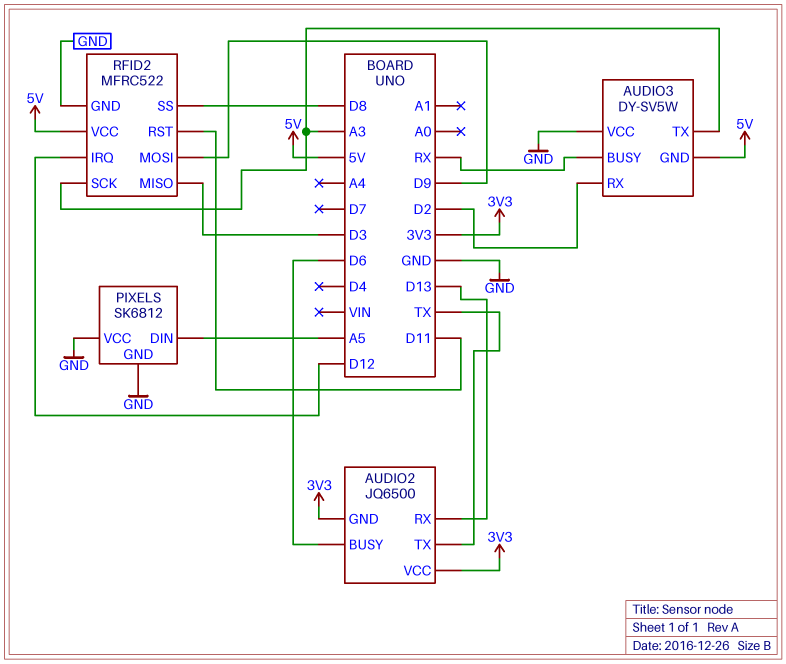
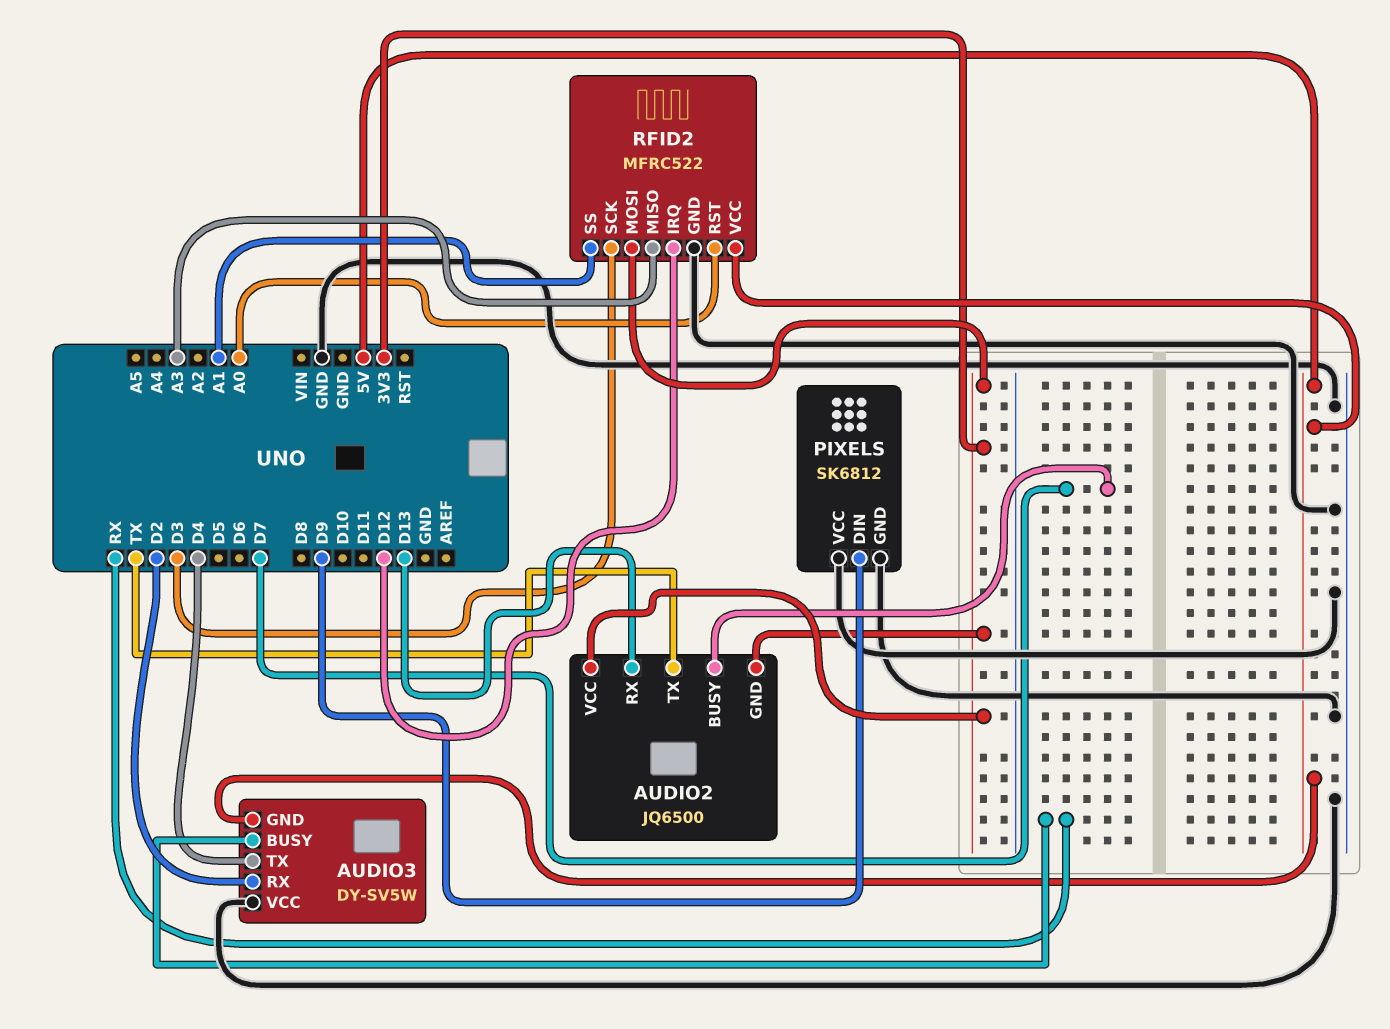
AUDIO2 pin BUSY: D6 -> D7
AUDIO3 pin TX: A3 -> D4
PIXELS pin DIN: A5 -> D9
RFID2 pin MISO: D3 -> A3
RFID2 pin MOSI: D9 -> 3V3
RFID2 pin RST: D11 -> A0
RFID2 pin SCK: A3 -> D3
RFID2 pin SS: D8 -> A1

